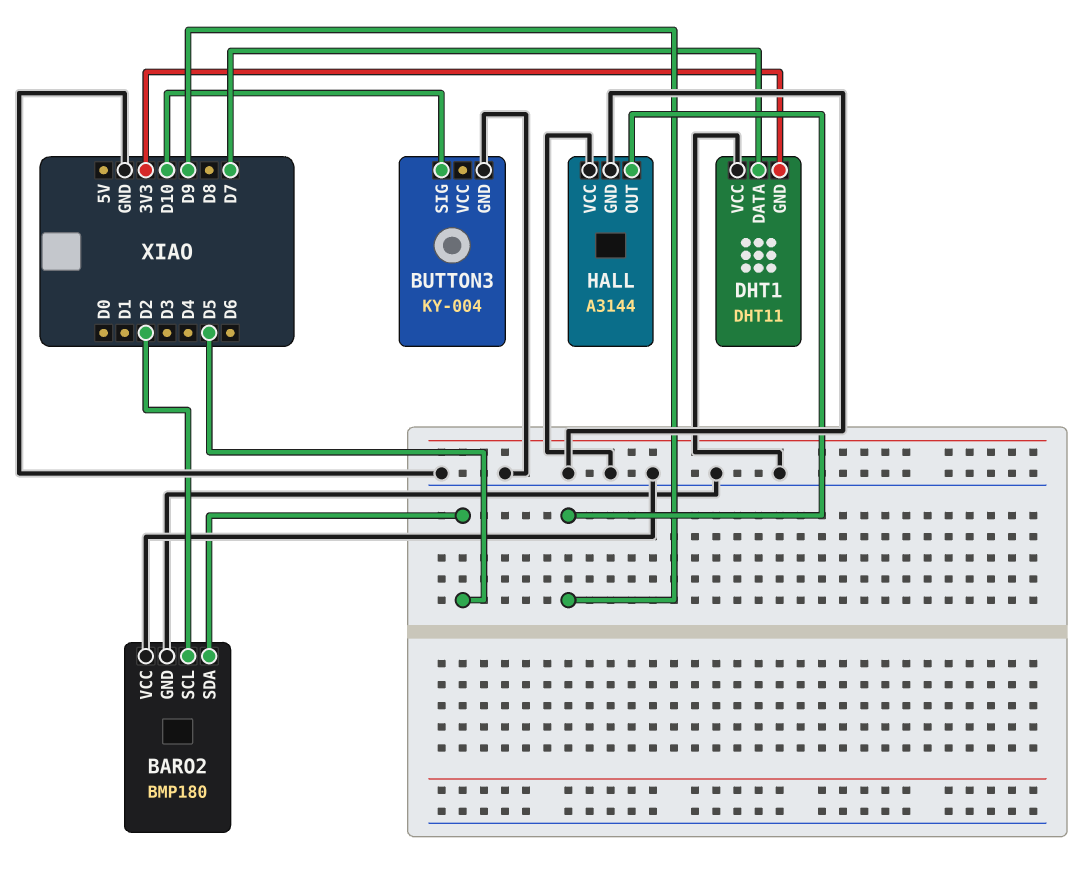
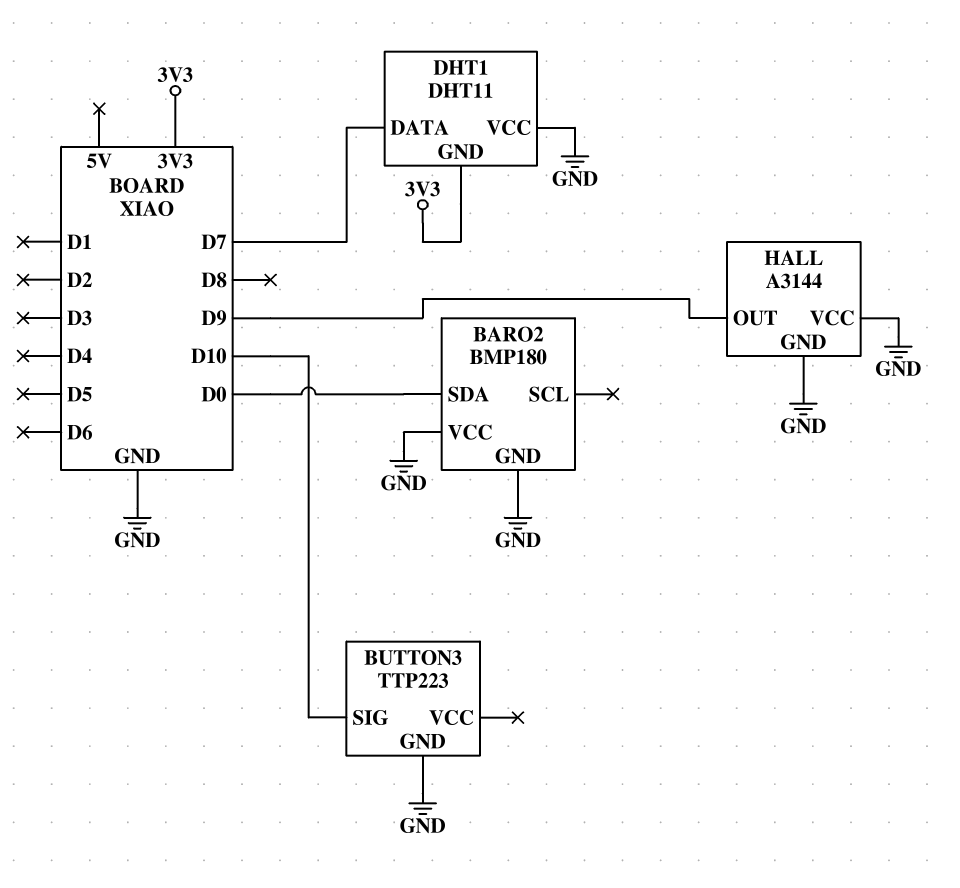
BARO2 pin SCL: D2 -> none
BARO2 pin SDA: D5 -> D0
BUTTON3: KY-004 -> TTP223

